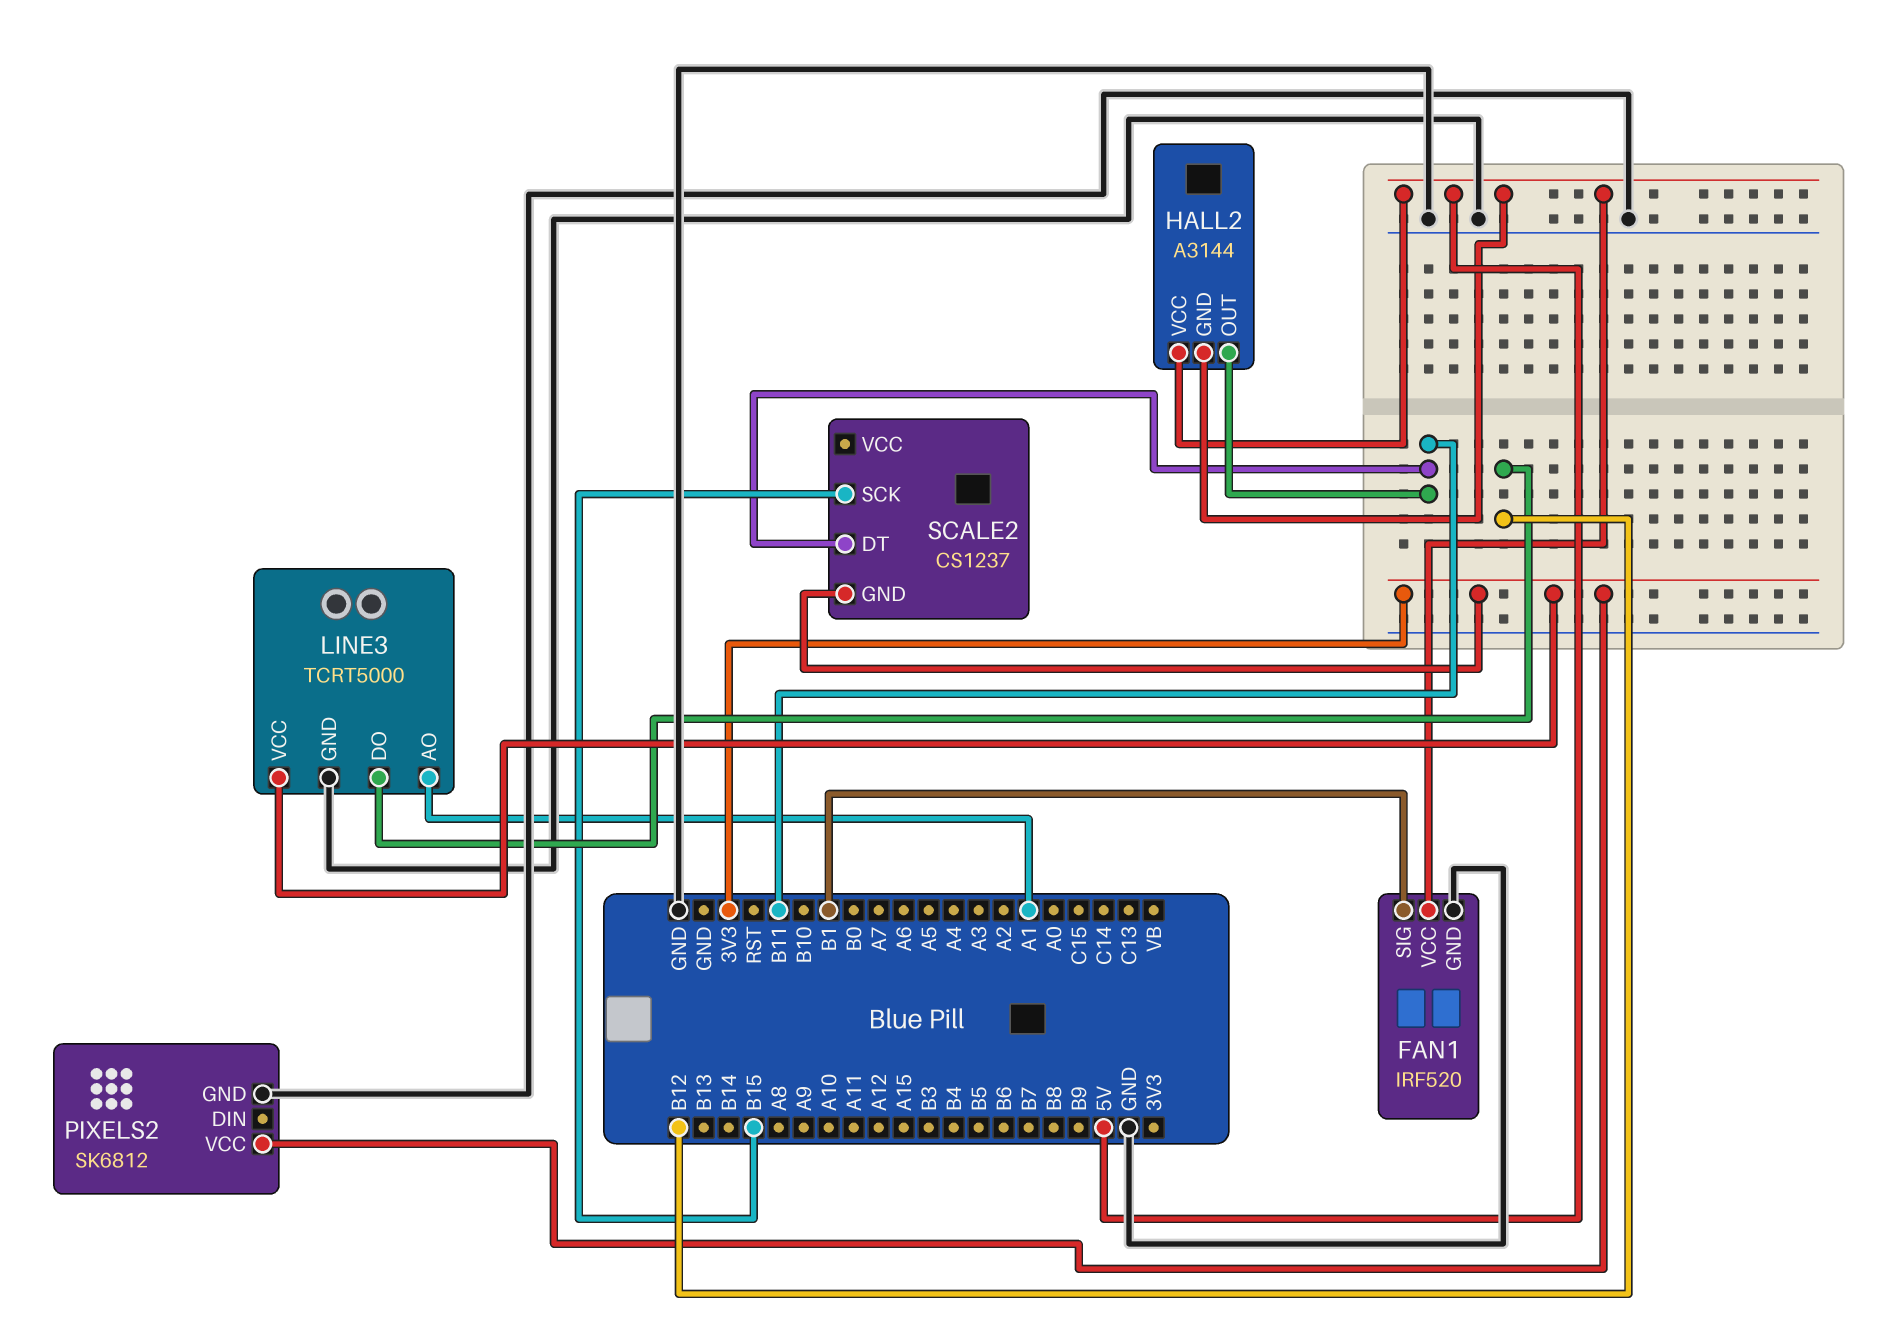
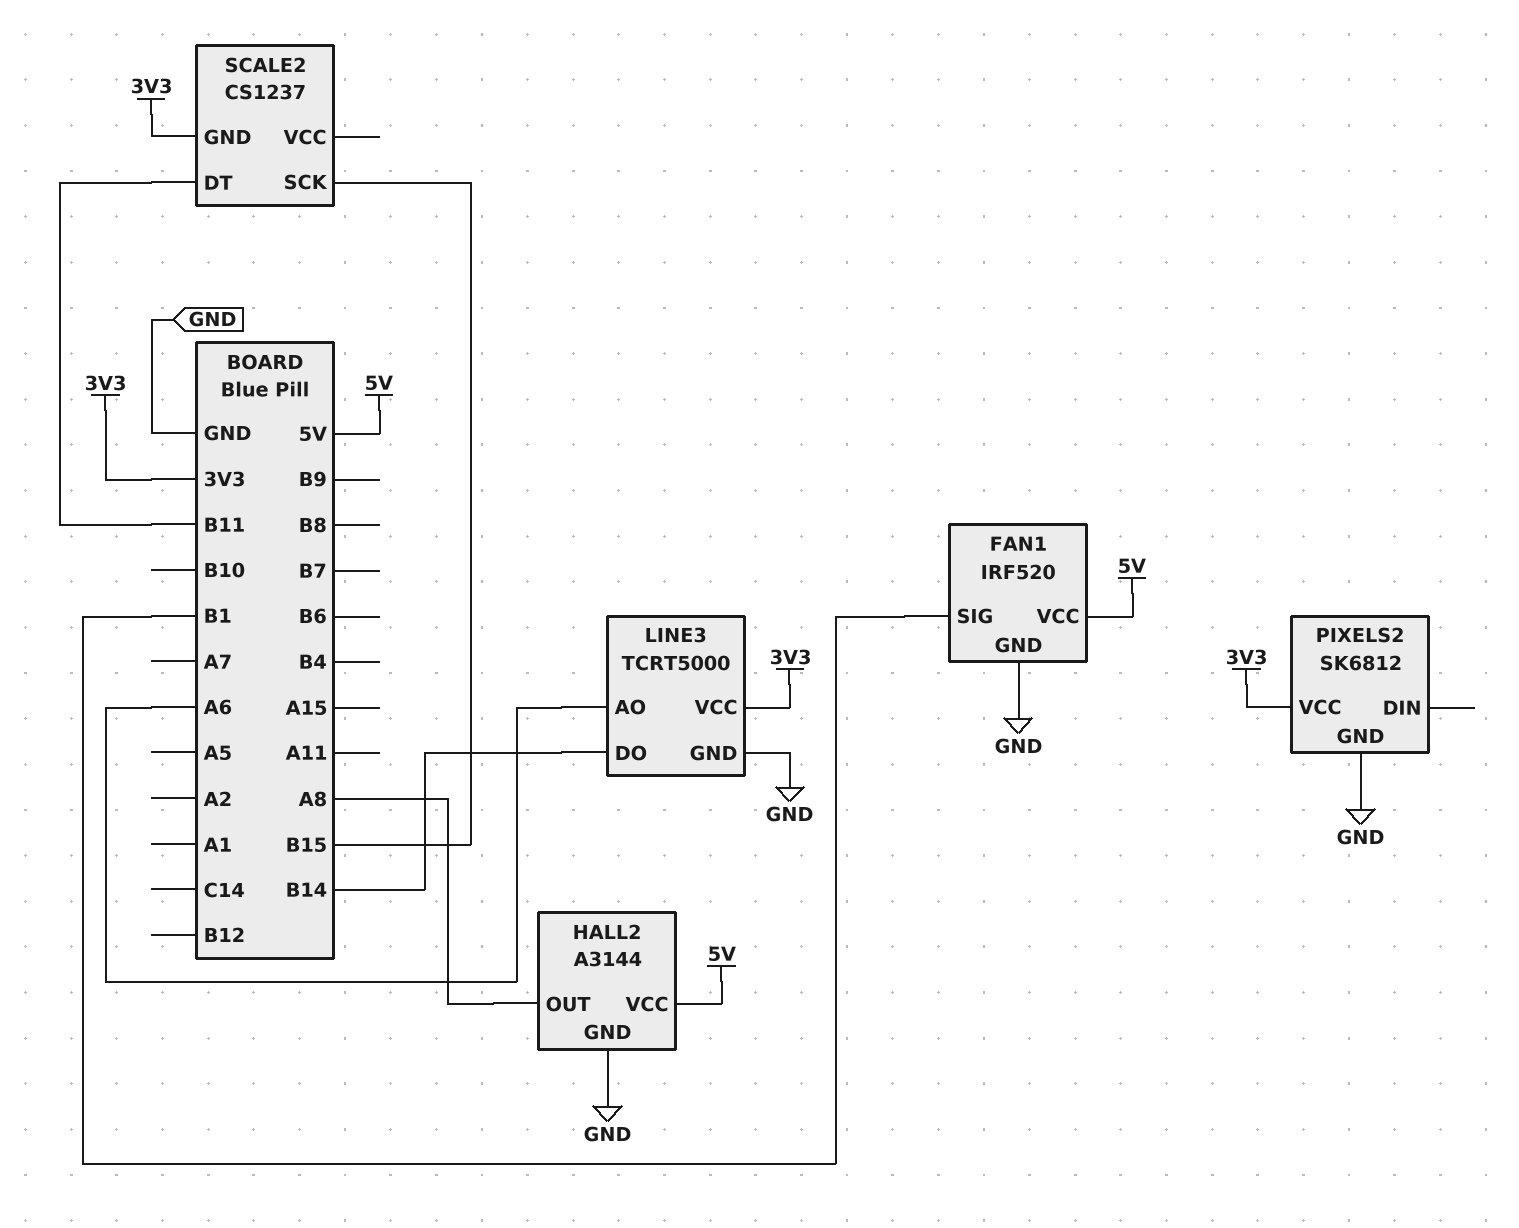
HALL2 pin GND: 5V -> GND
HALL2 pin OUT: B11 -> A8
LINE3 pin AO: A1 -> A6
LINE3 pin DO: B12 -> B14

